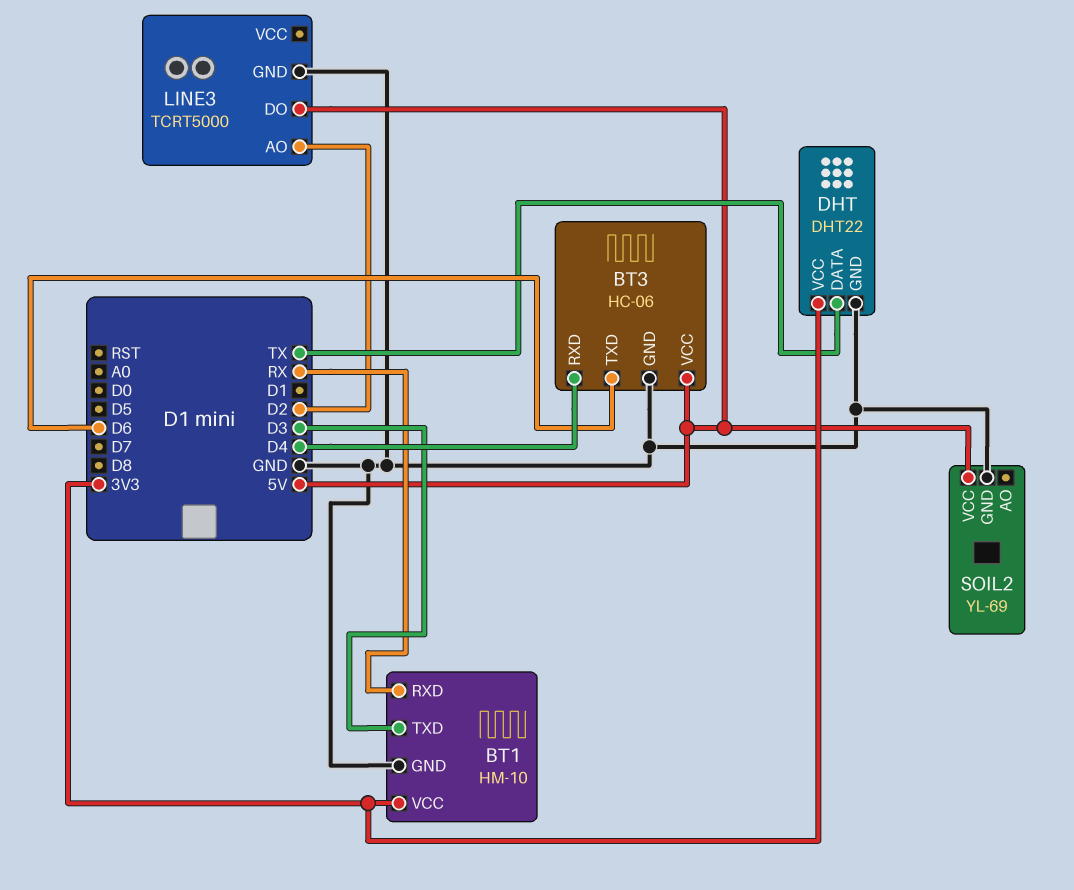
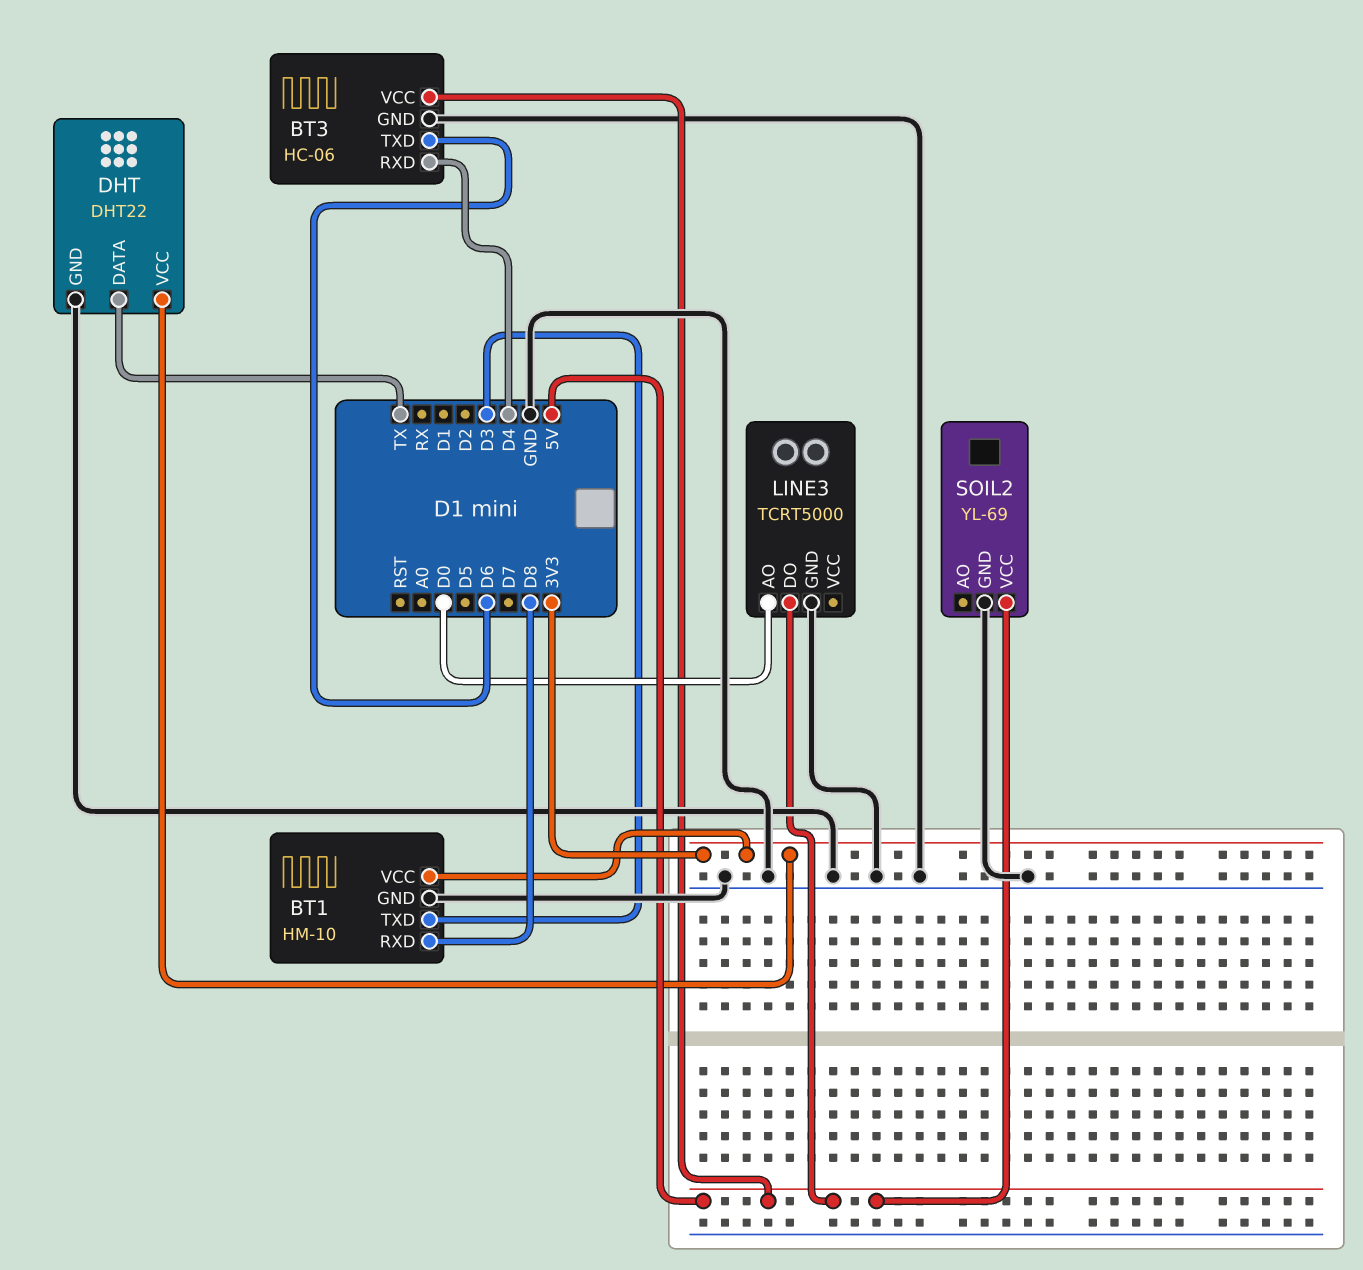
BT1 pin RXD: RX -> D8
LINE3 pin AO: D2 -> D0

